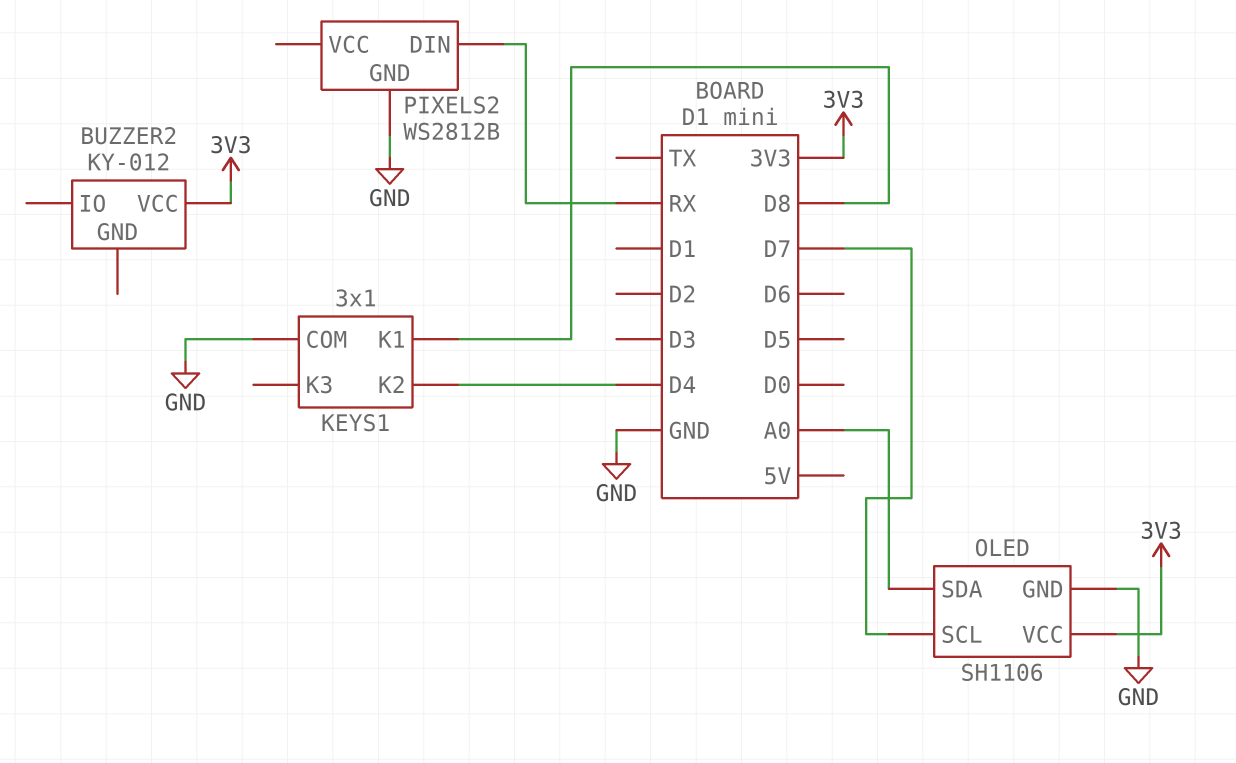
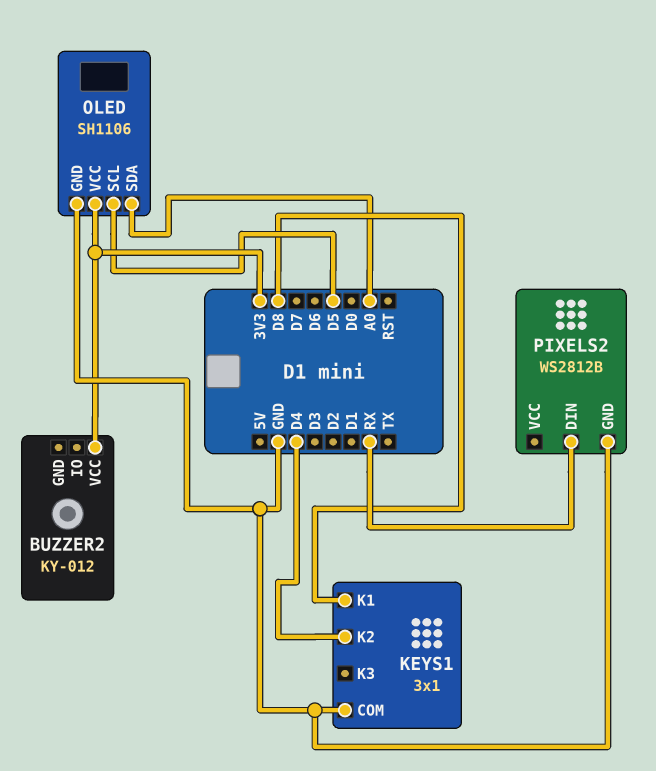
OLED pin SCL: D7 -> D5

